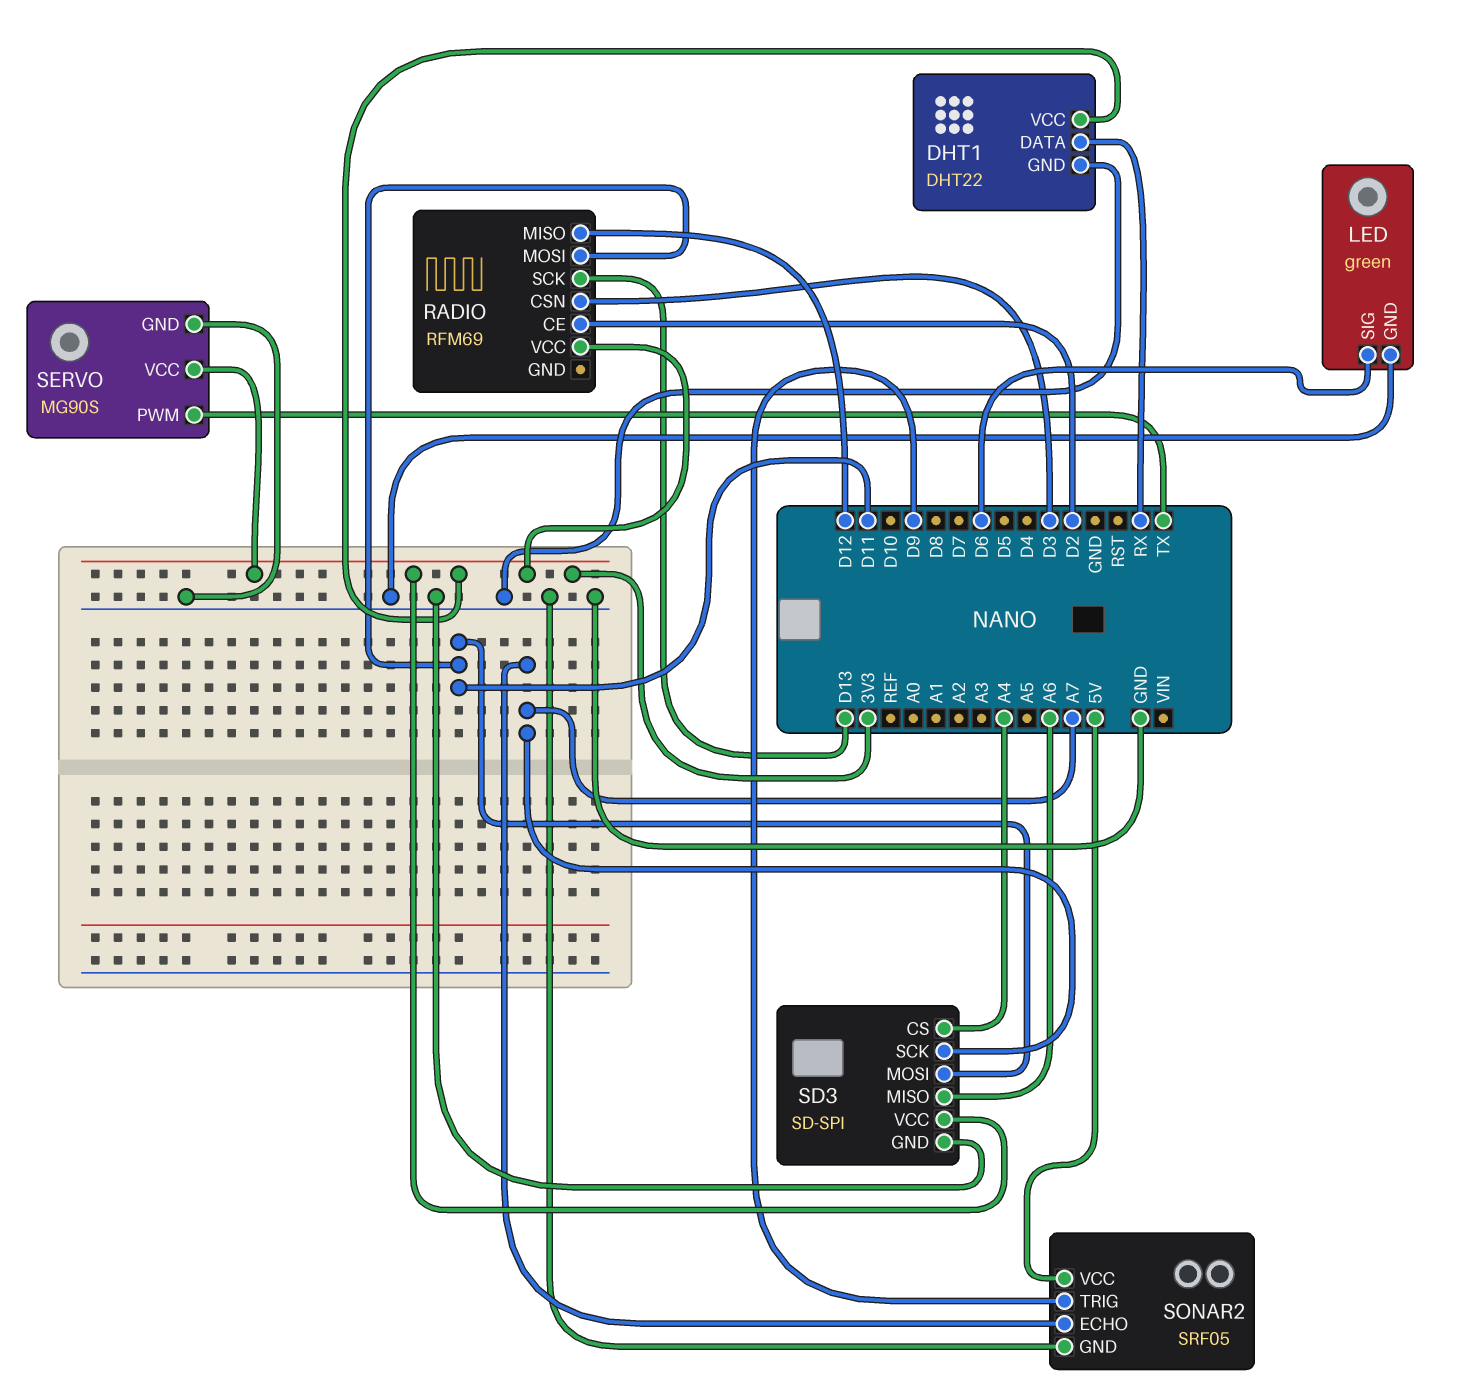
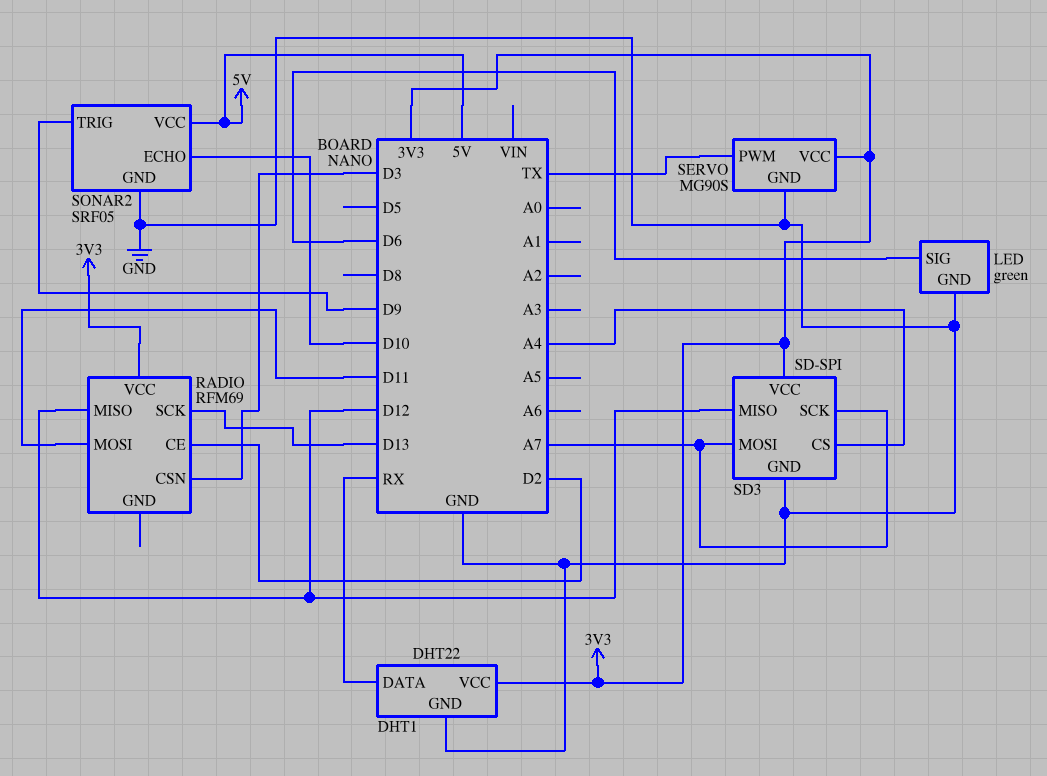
SD3 pin MISO: A6 -> D12
SD3 pin MOSI: D11 -> A7
SONAR2 pin ECHO: A7 -> D10

